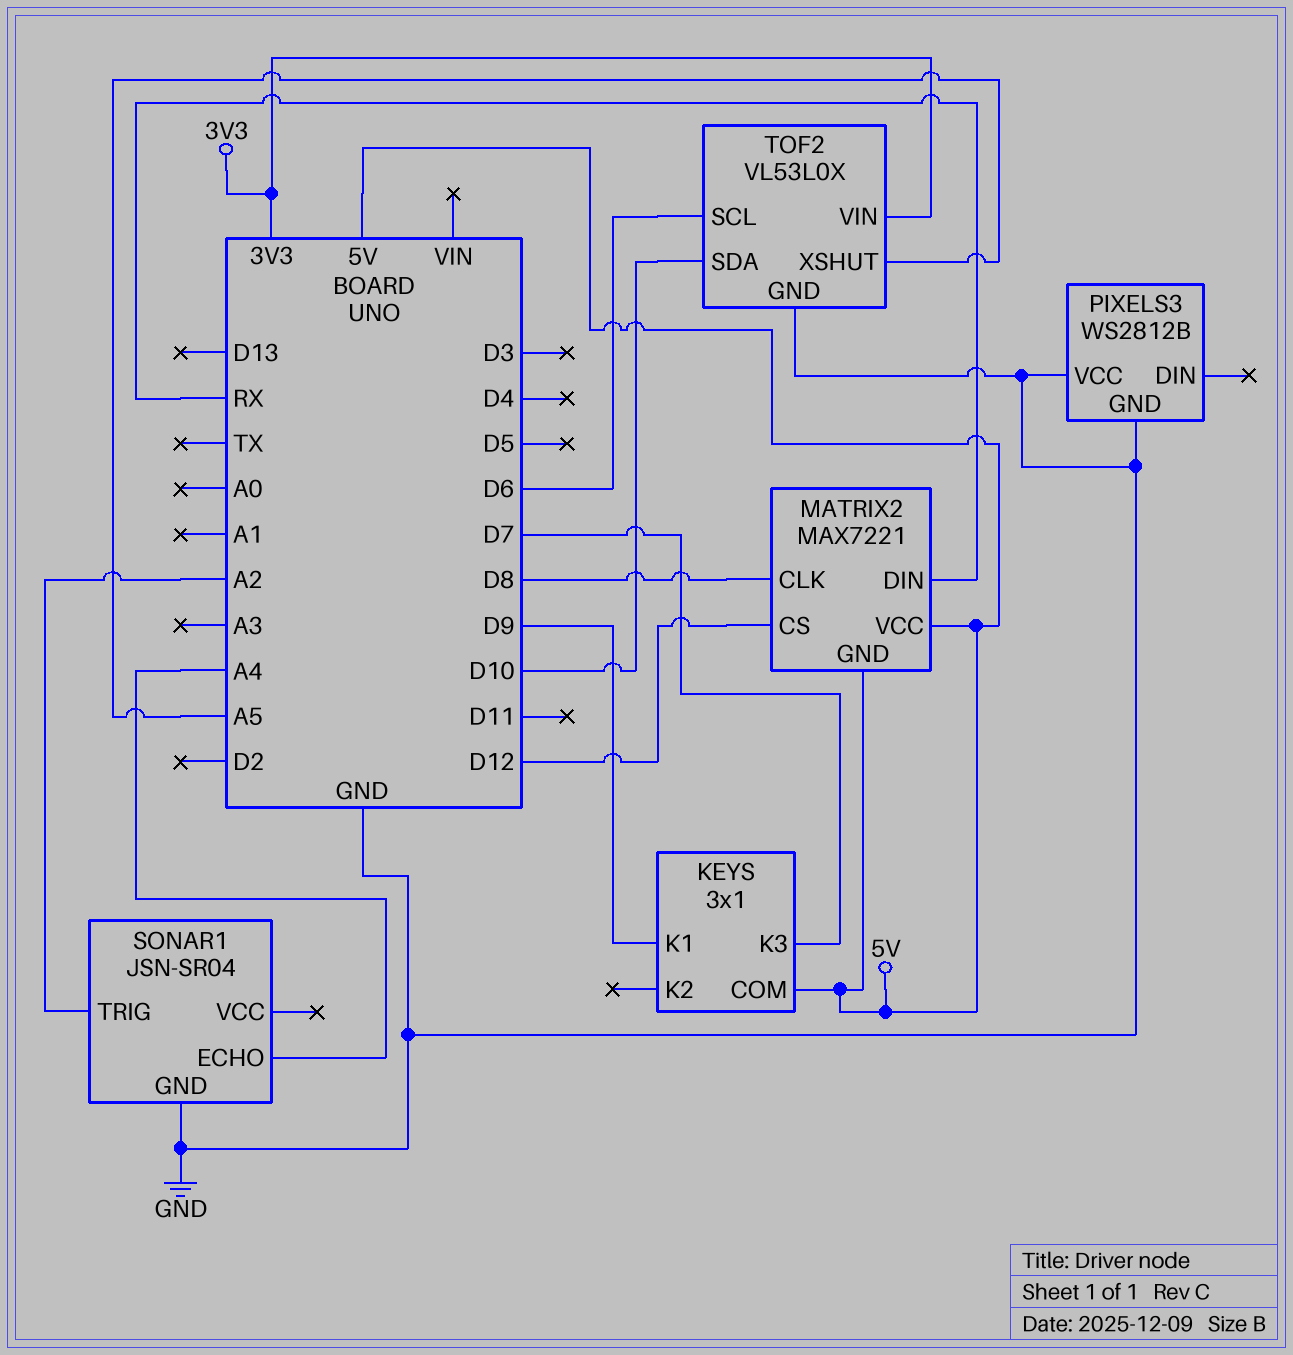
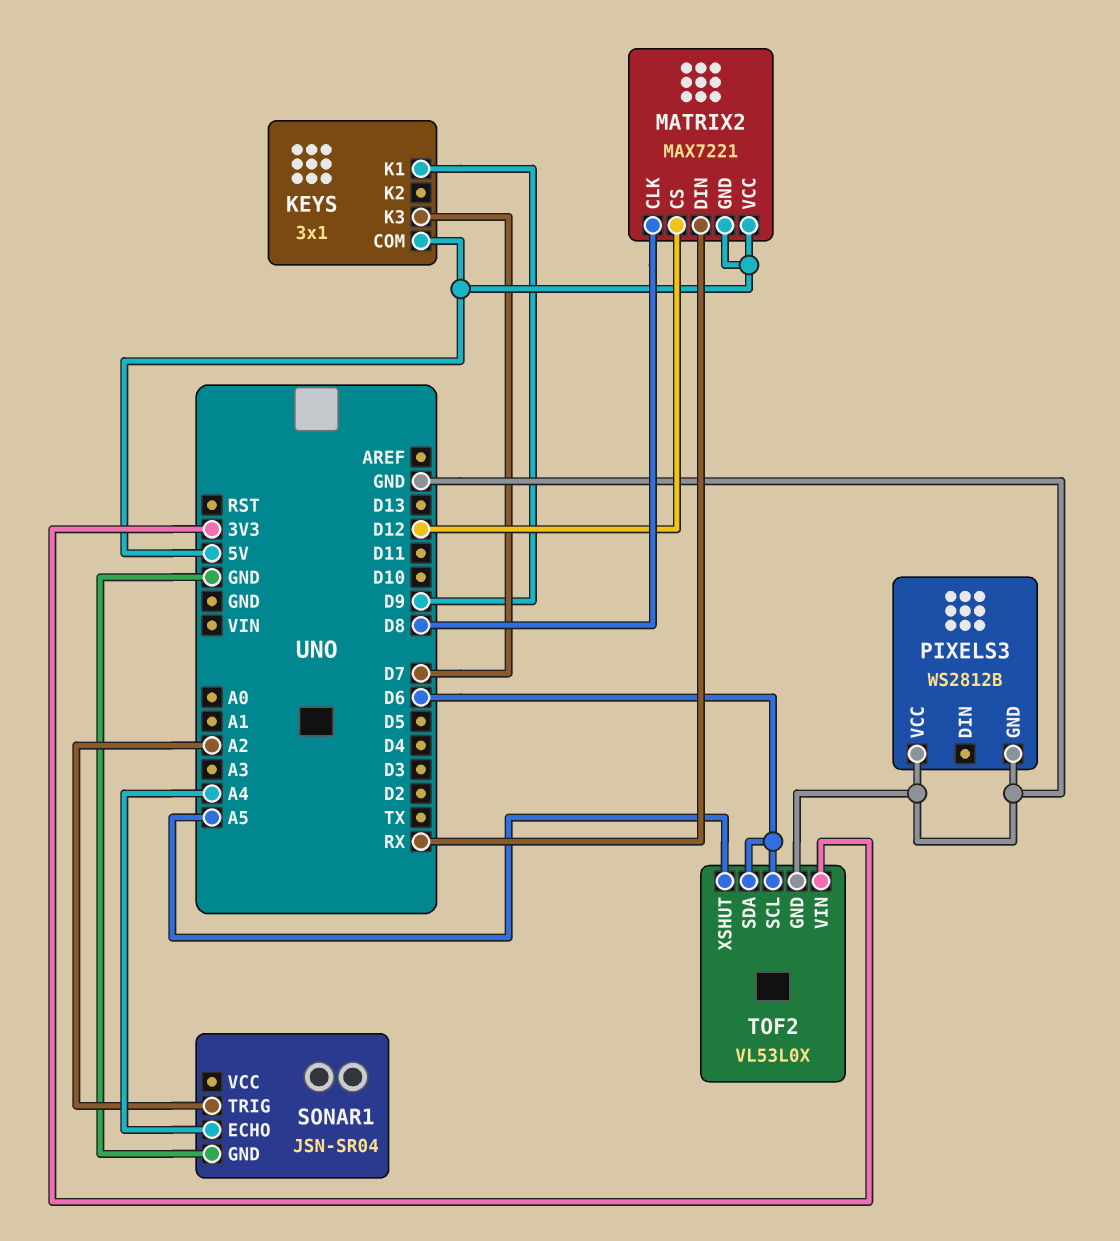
TOF2 pin SDA: D10 -> D6

